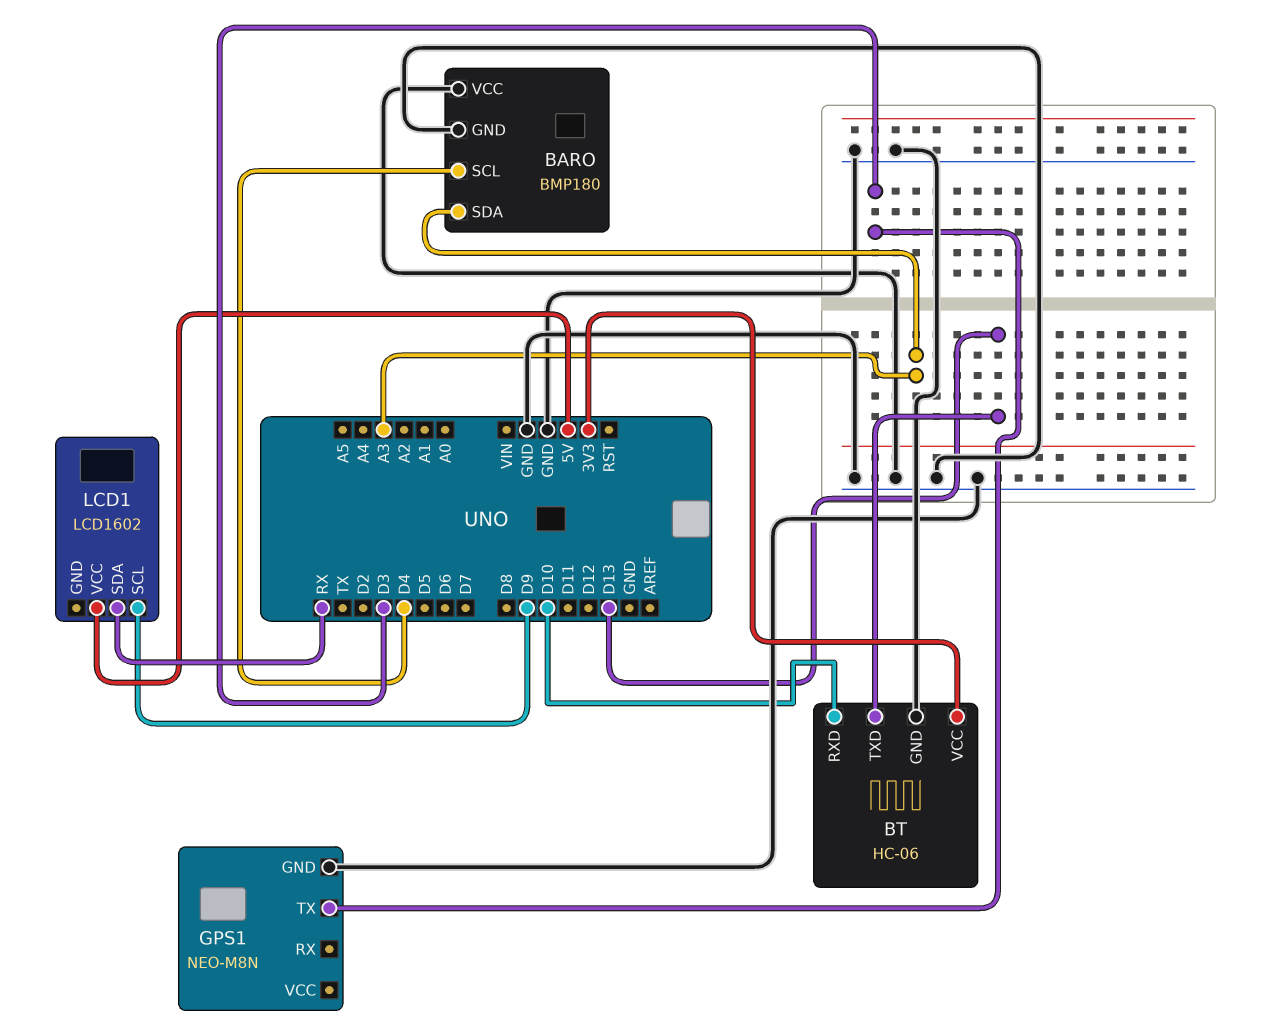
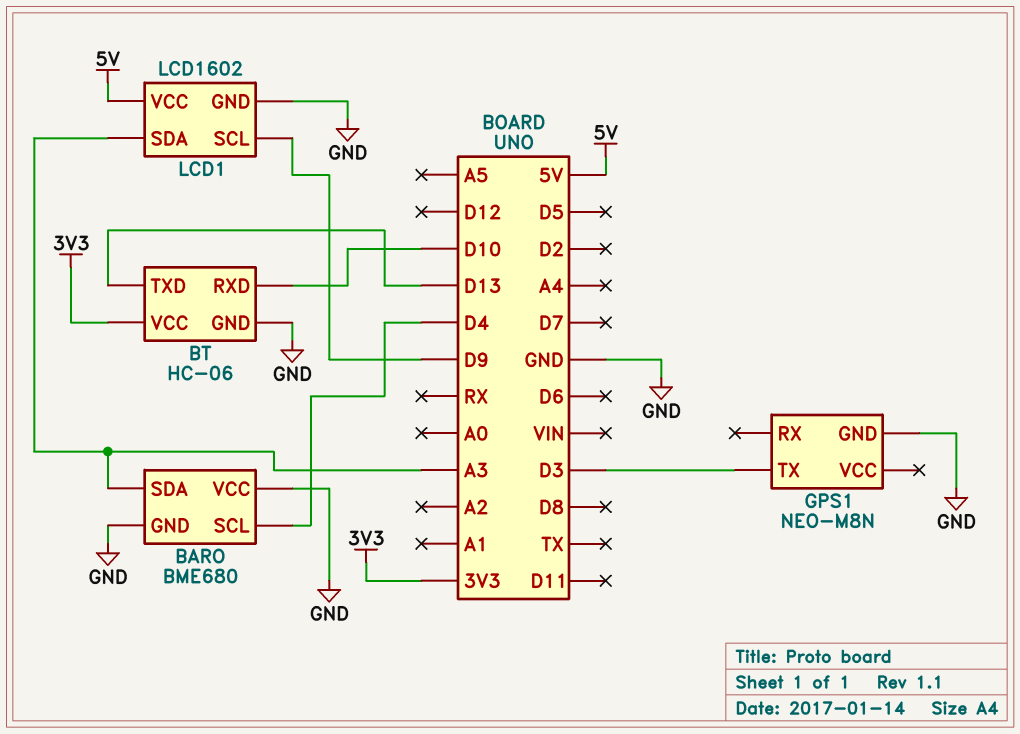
BARO: BMP180 -> BME680
LCD1 pin GND: none -> GND
LCD1 pin SDA: RX -> A3

